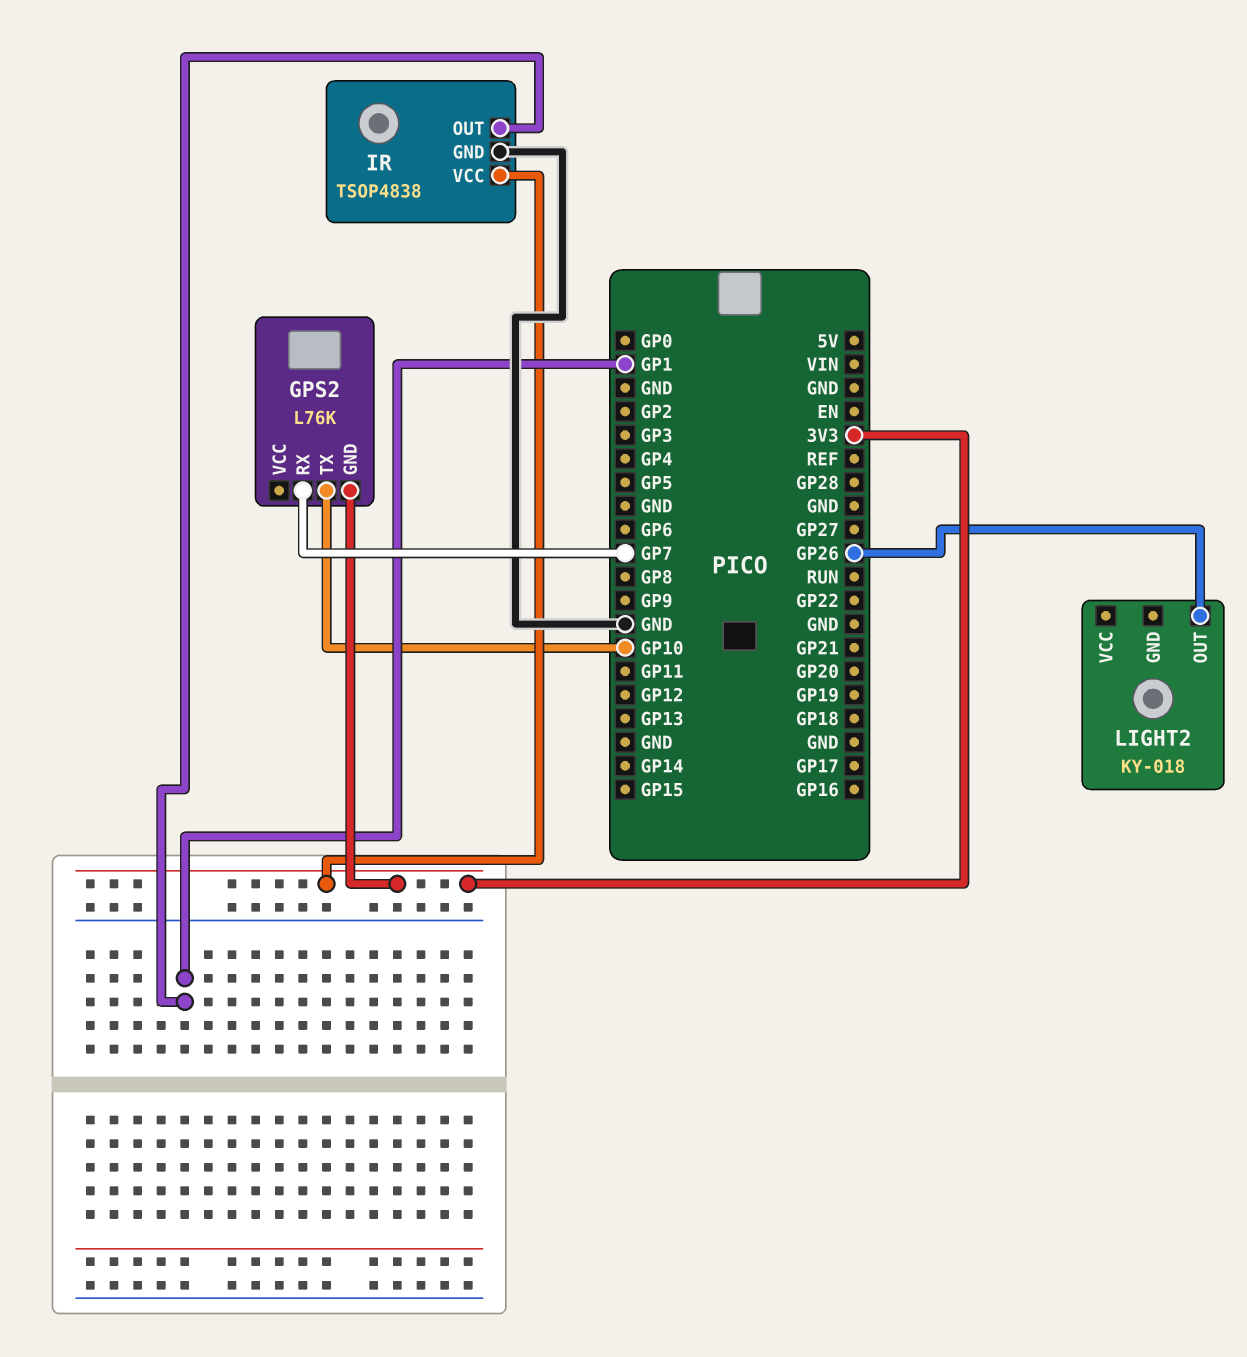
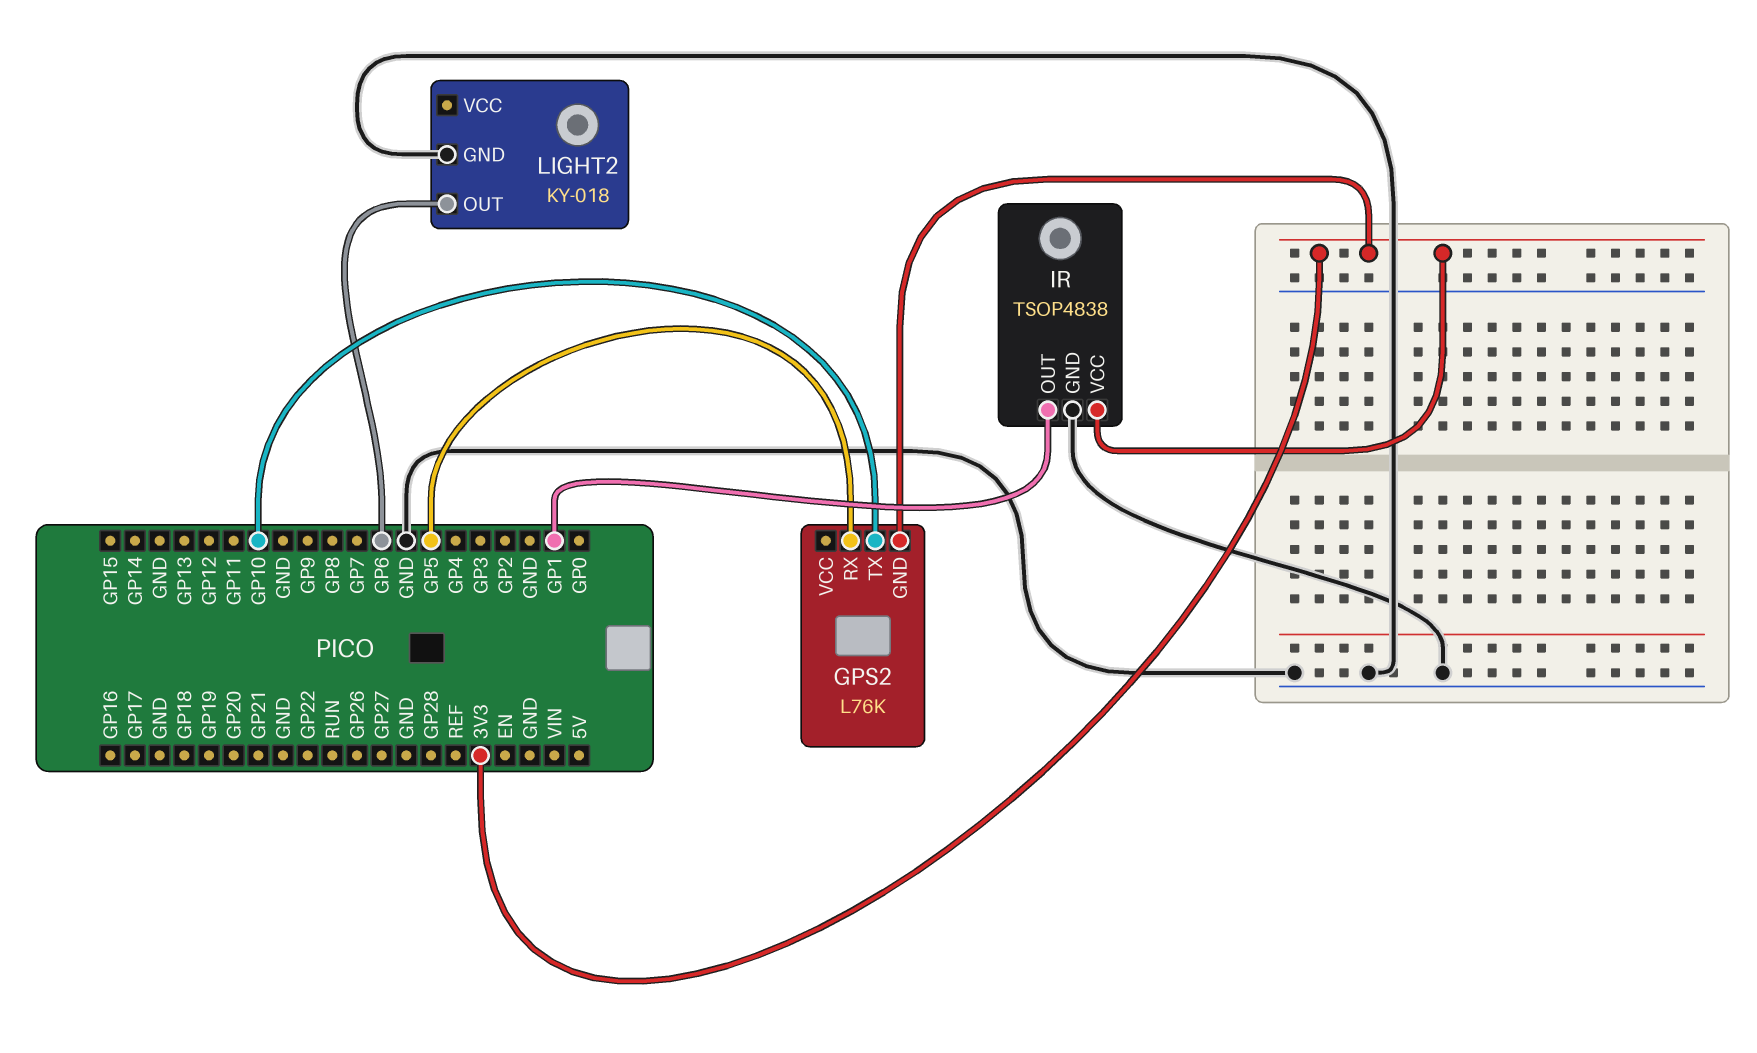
GPS2 pin RX: GP7 -> GP5
LIGHT2 pin GND: none -> GND
LIGHT2 pin OUT: GP26 -> GP6

